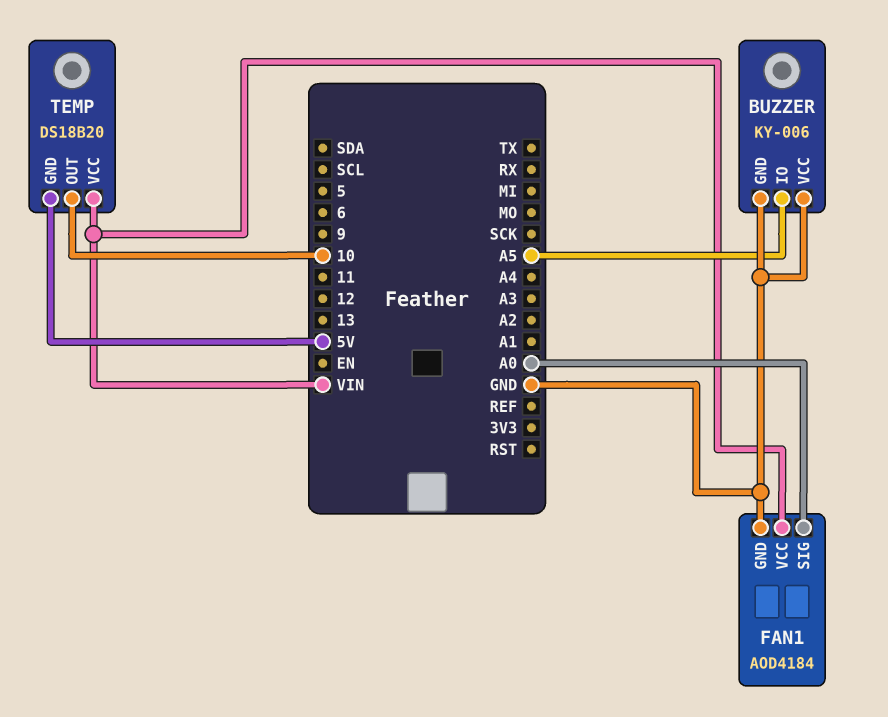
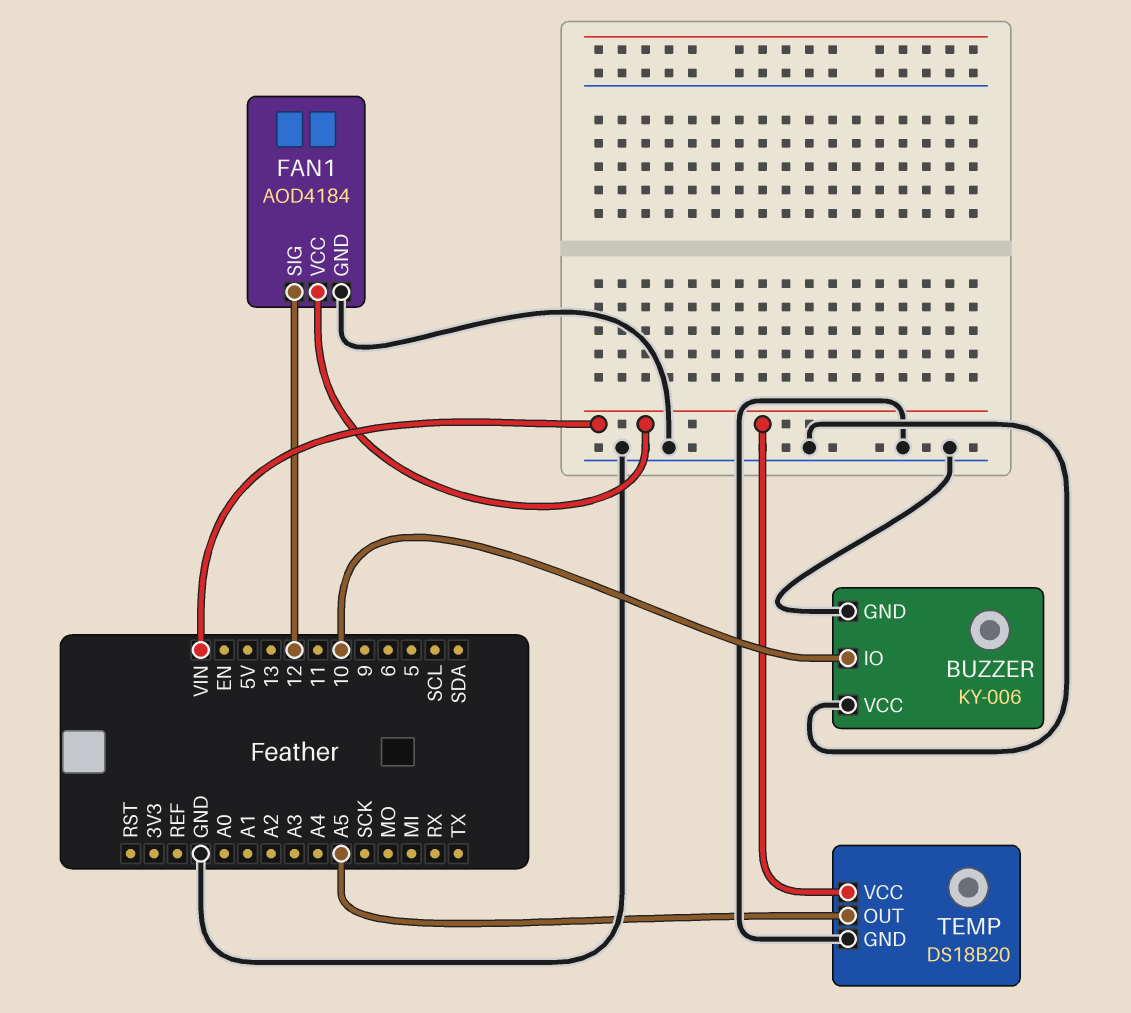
BUZZER pin IO: A5 -> 10
FAN1 pin SIG: A0 -> 12
TEMP pin GND: 5V -> GND
TEMP pin OUT: 10 -> A5

